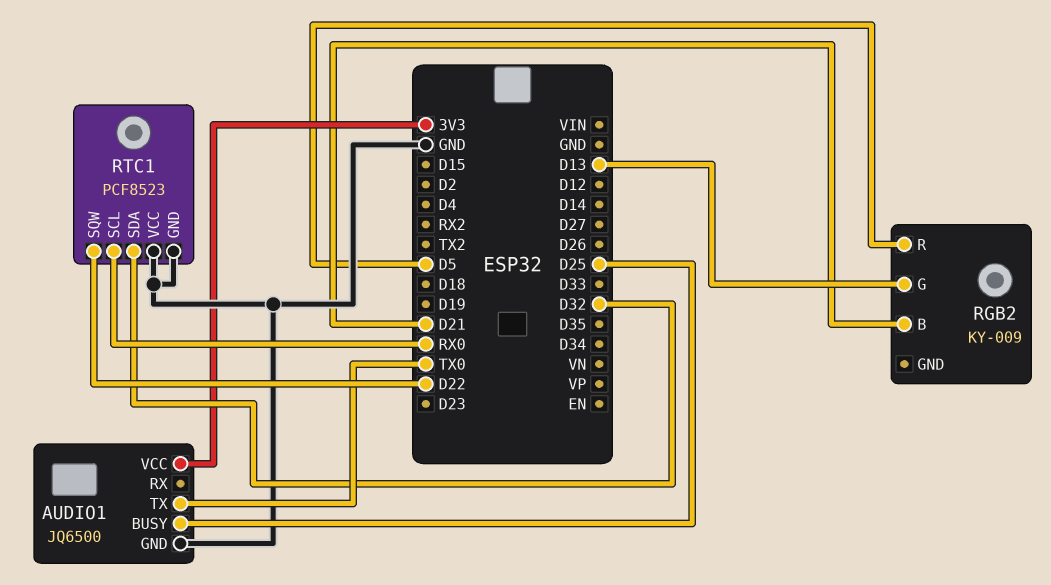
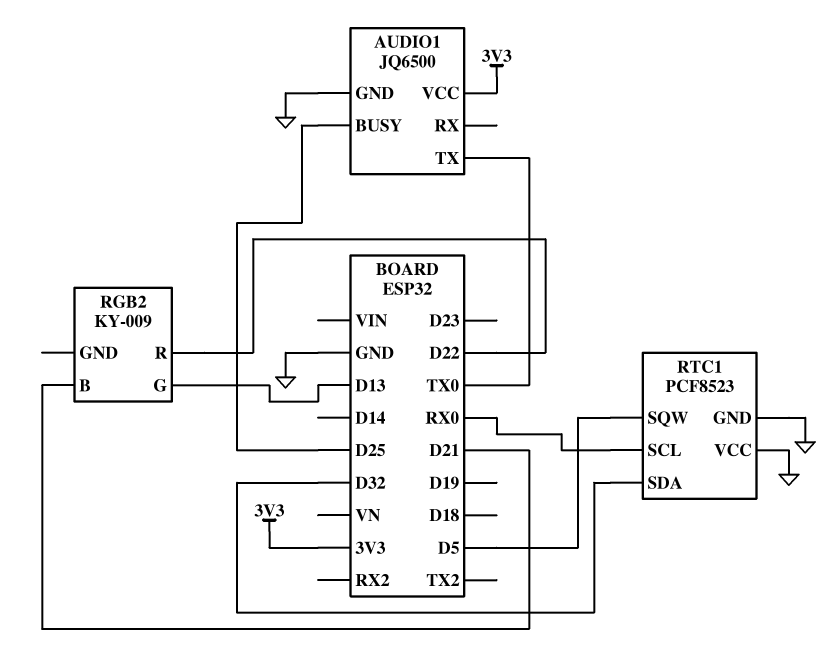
RGB2 pin R: D5 -> D22
RTC1 pin SQW: D22 -> D5

